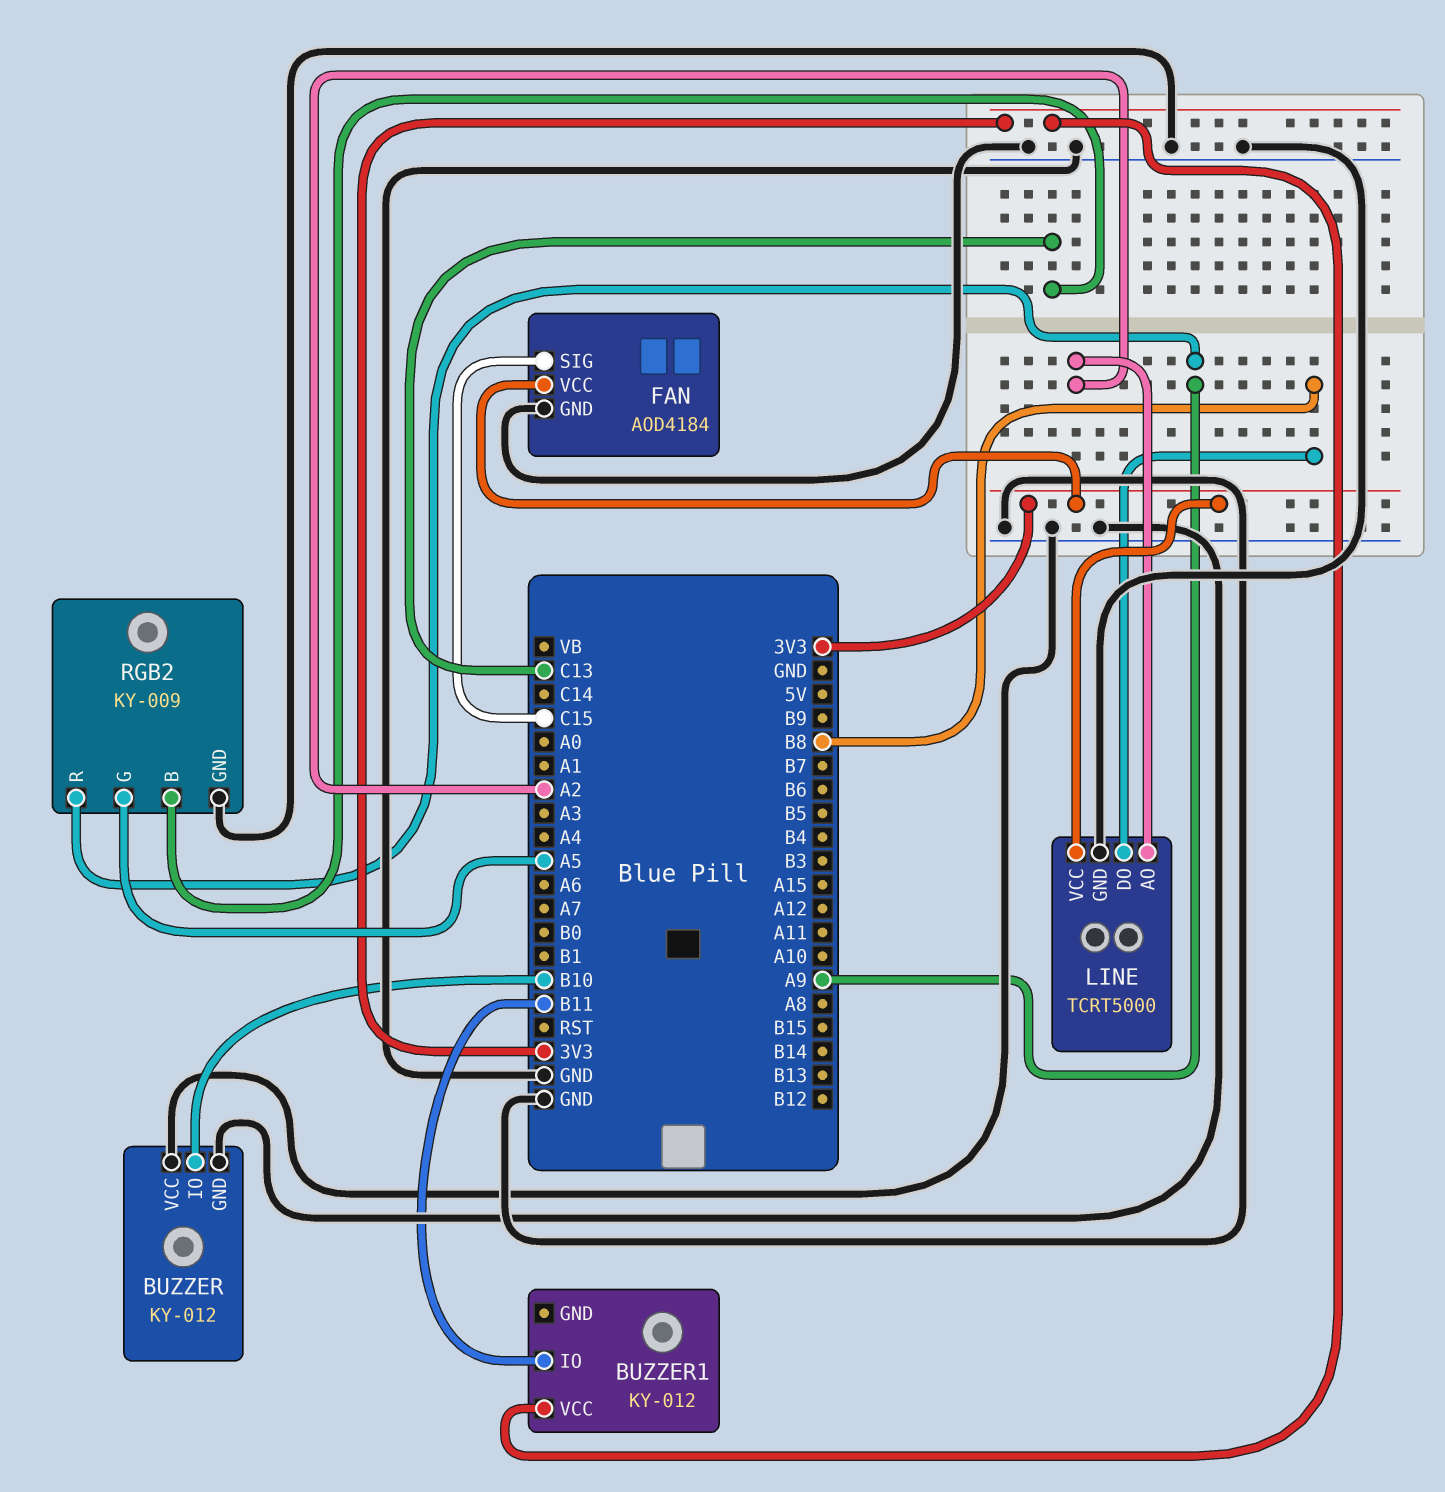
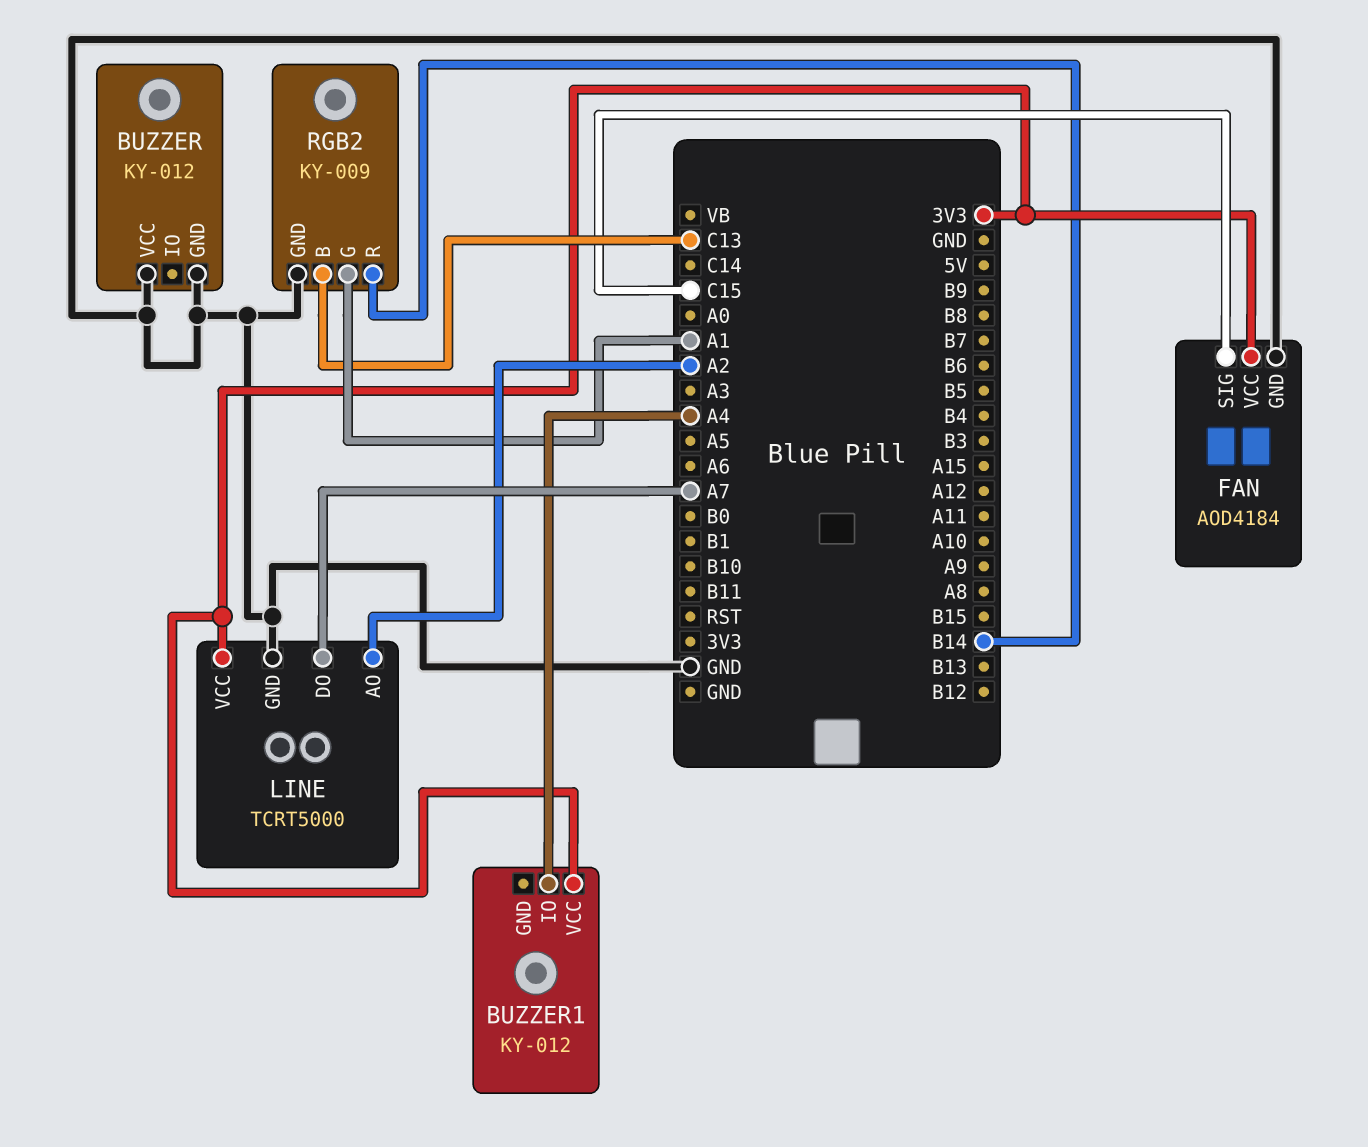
BUZZER pin IO: B10 -> none
BUZZER1 pin IO: B11 -> A4
LINE pin DO: B8 -> A7
RGB2 pin G: A5 -> A1
RGB2 pin R: A9 -> B14

